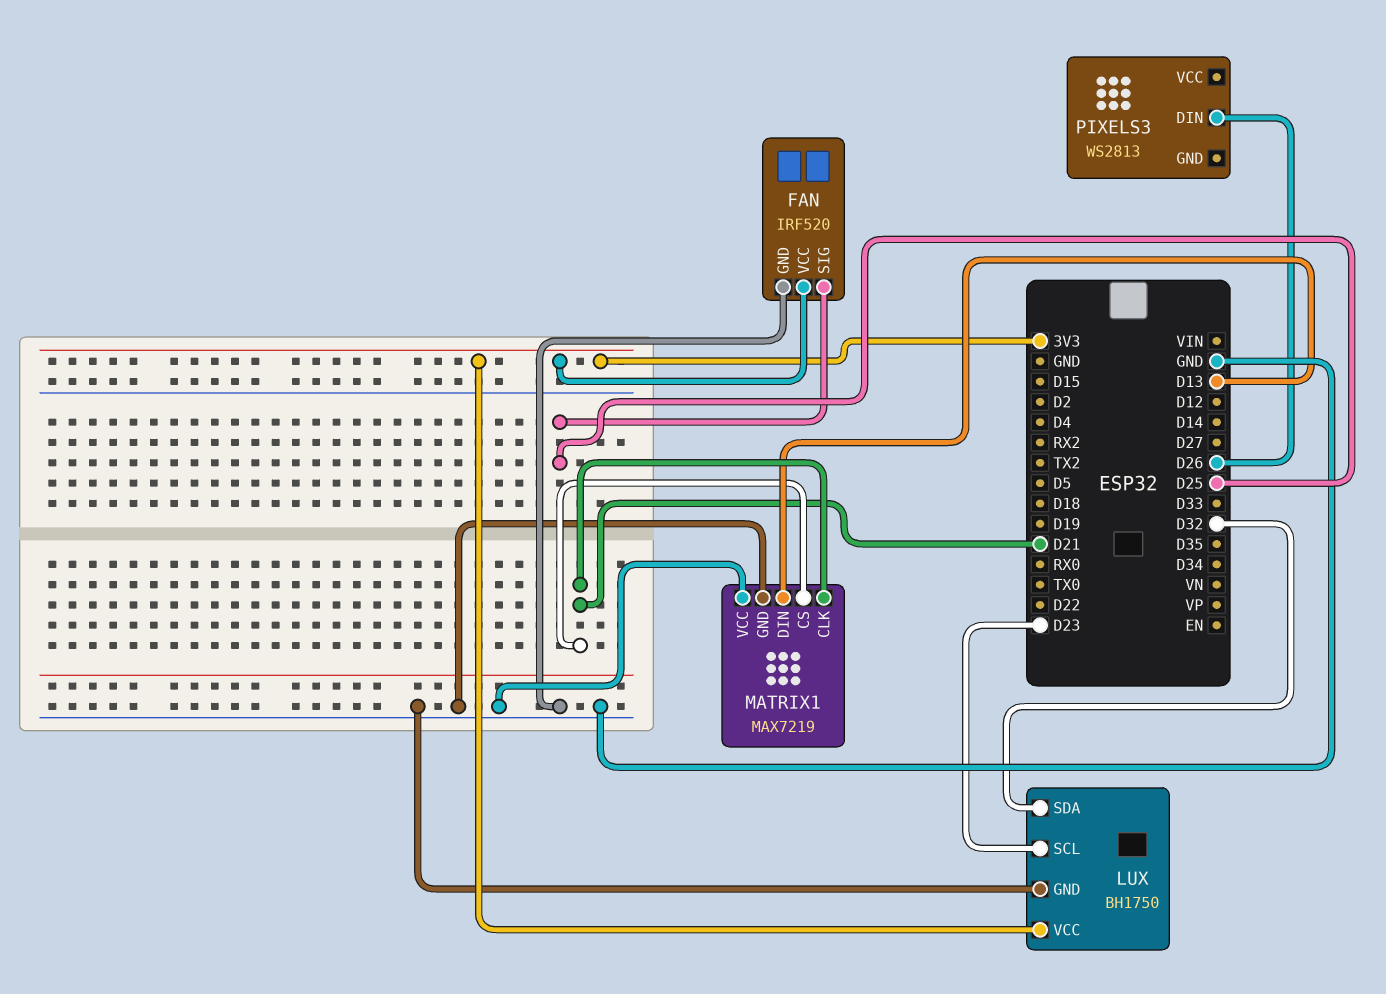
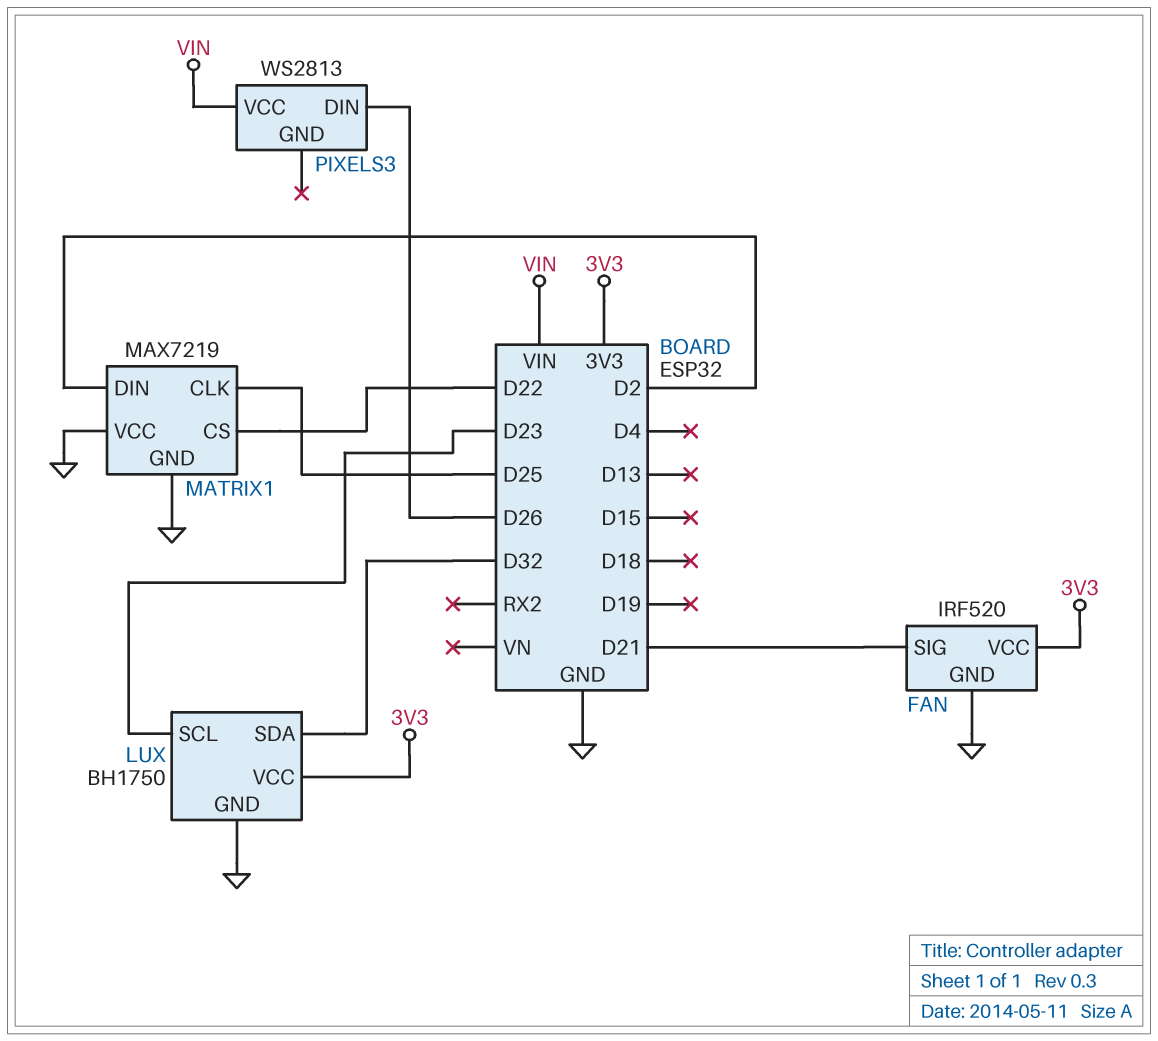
FAN pin SIG: D25 -> D21
MATRIX1 pin CLK: D21 -> D25
MATRIX1 pin CS: D21 -> D22
MATRIX1 pin DIN: D13 -> D2
PIXELS3 pin VCC: none -> VIN

